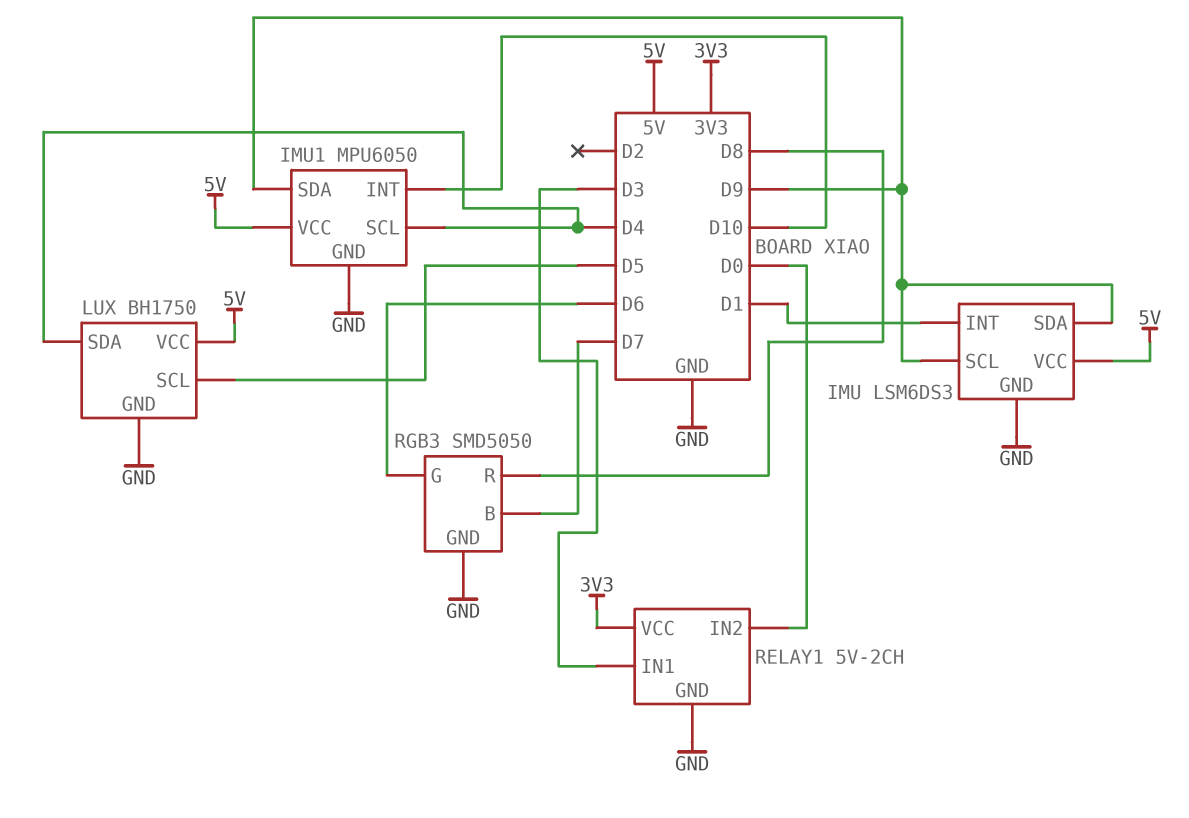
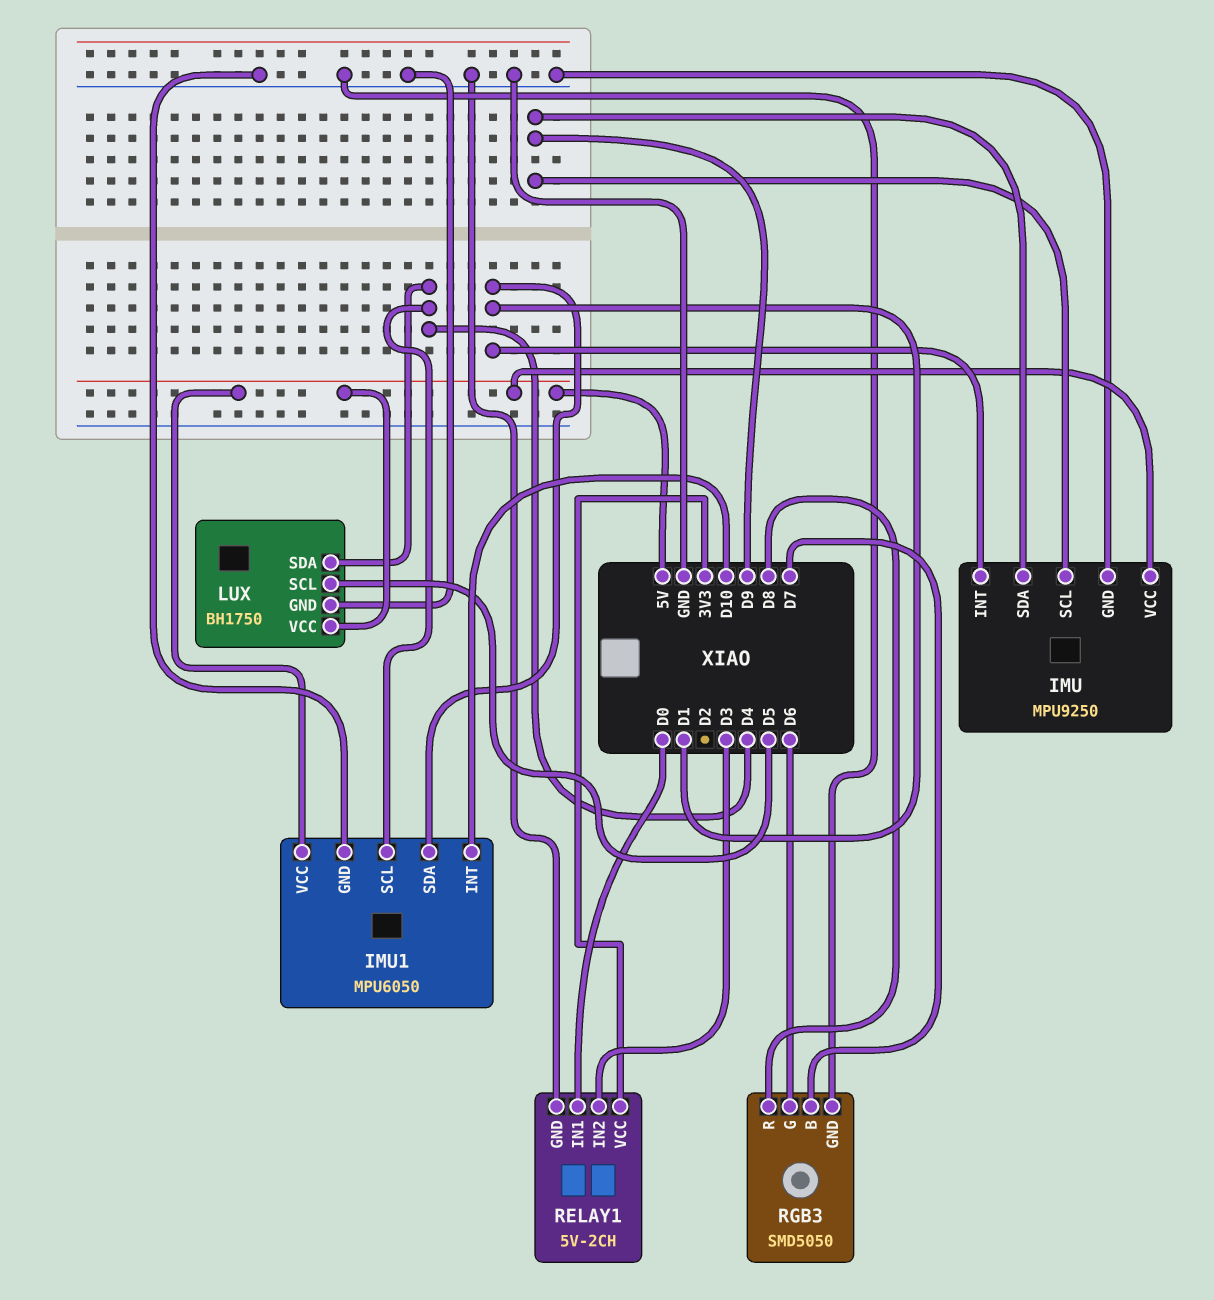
IMU: LSM6DS3 -> MPU9250
IMU1 pin SDA: D9 -> D1
RELAY1 pin IN1: D3 -> D0
RELAY1 pin IN2: D0 -> D3

